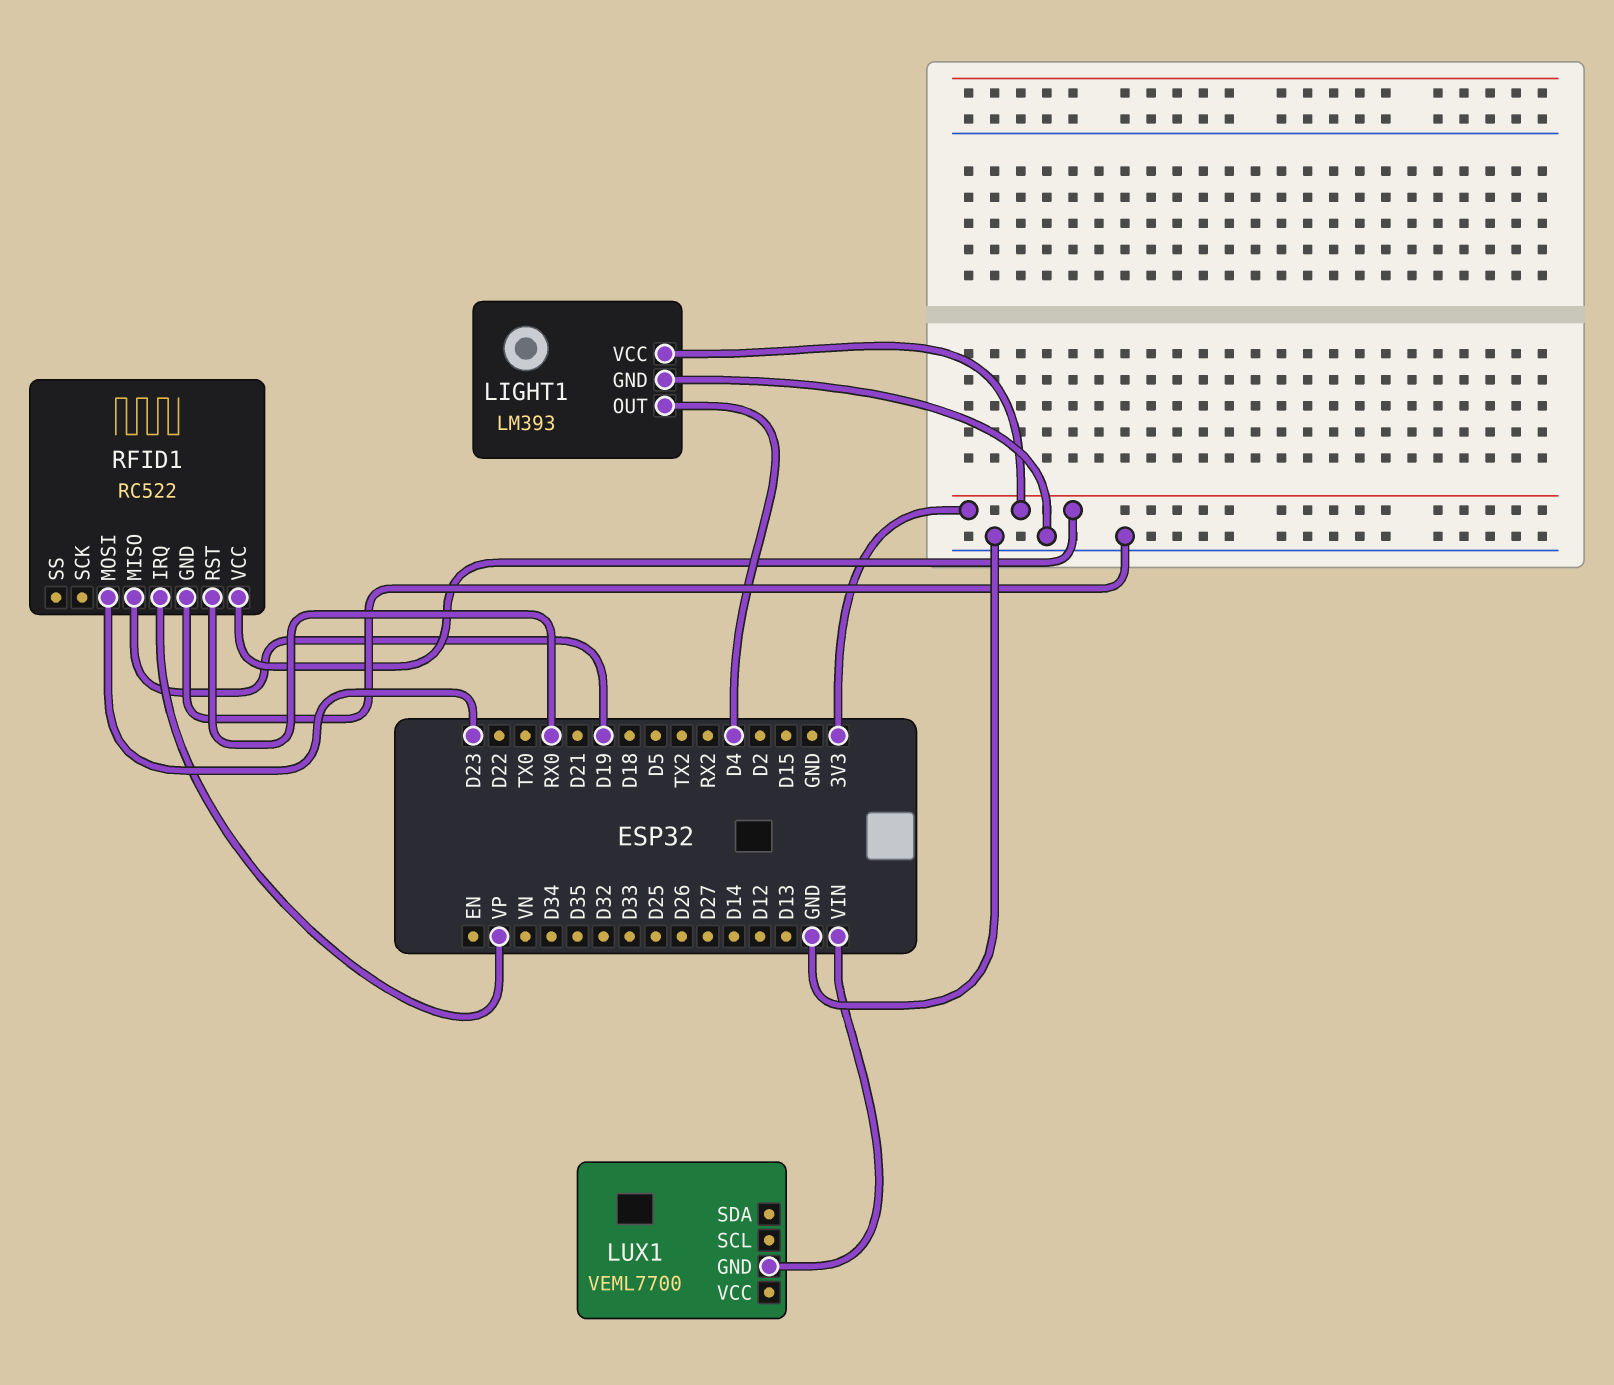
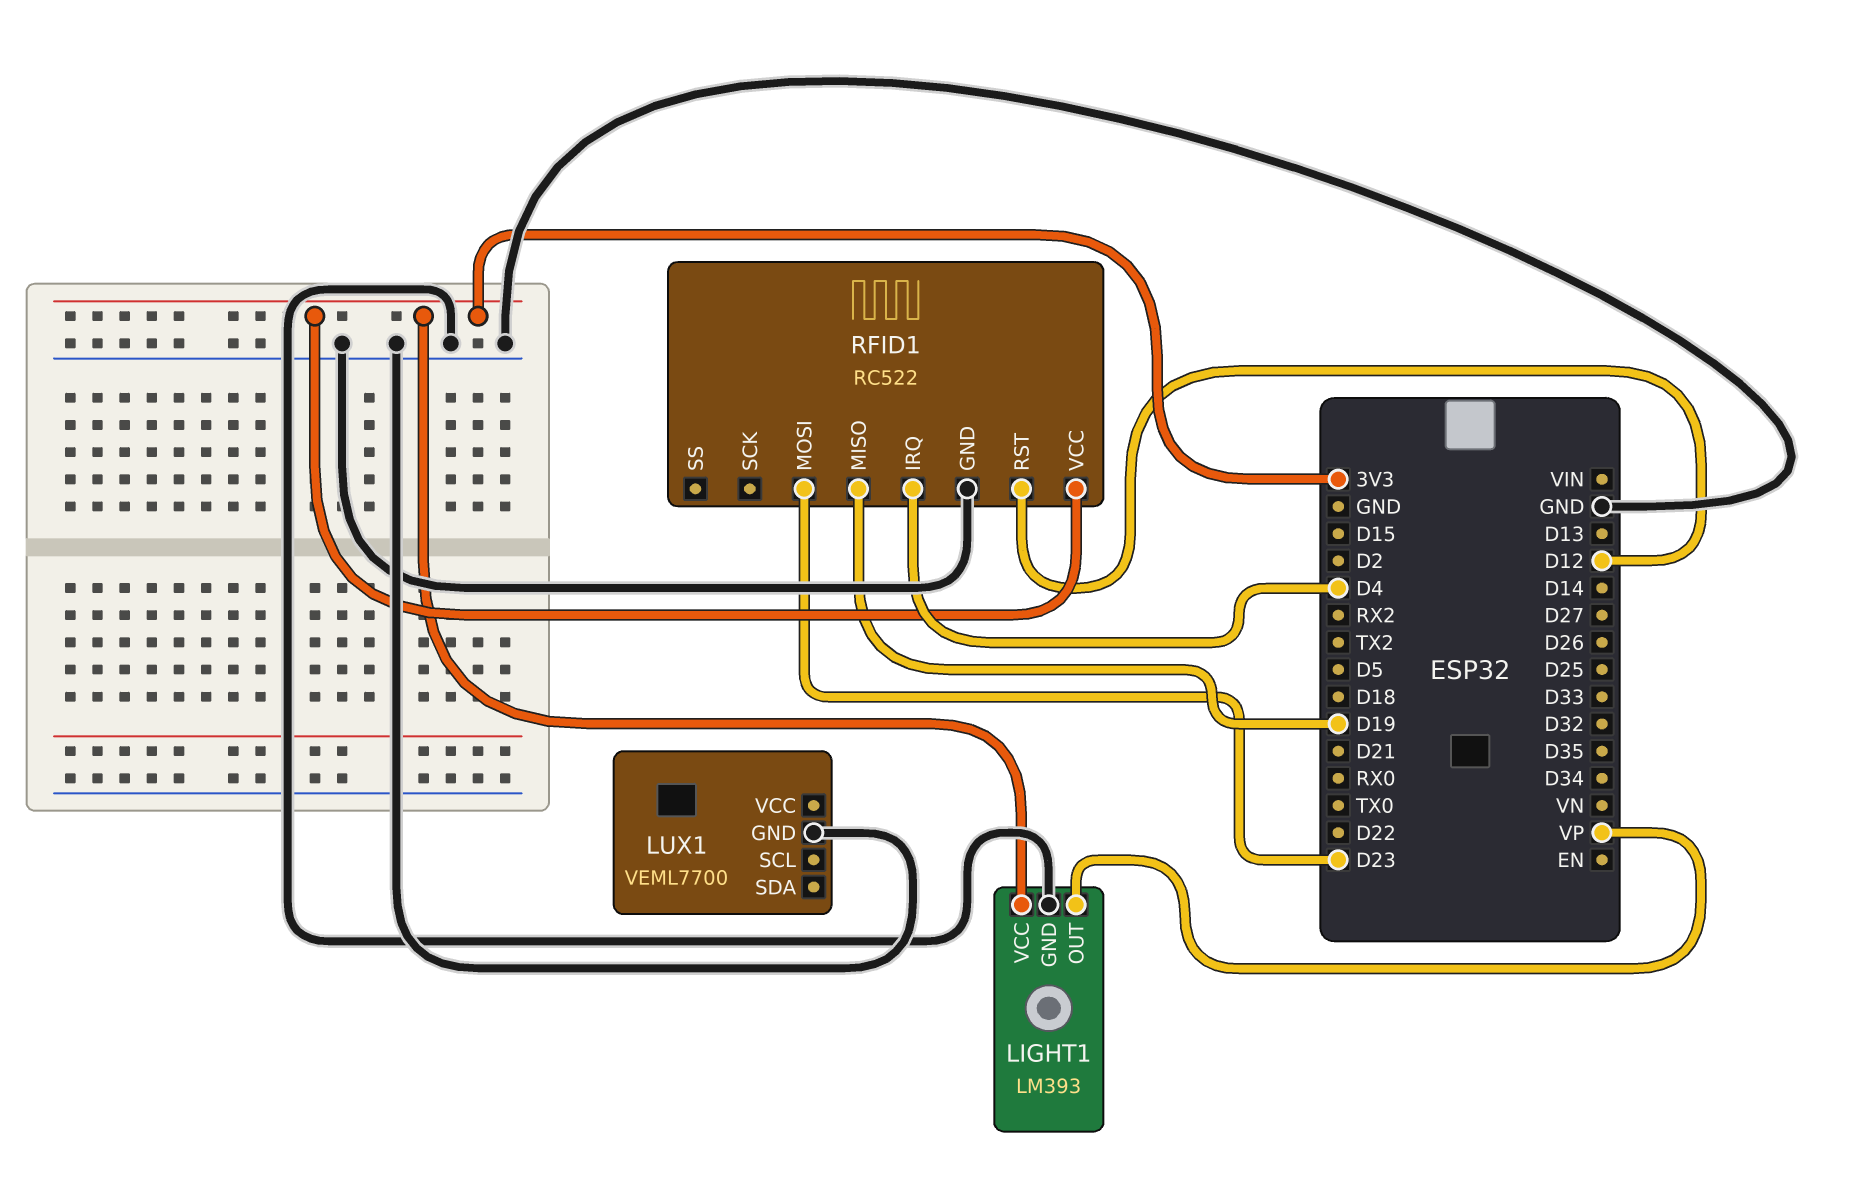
LIGHT1 pin OUT: D4 -> VP
LUX1 pin GND: VIN -> GND
RFID1 pin IRQ: VP -> D4
RFID1 pin RST: RX0 -> D12

